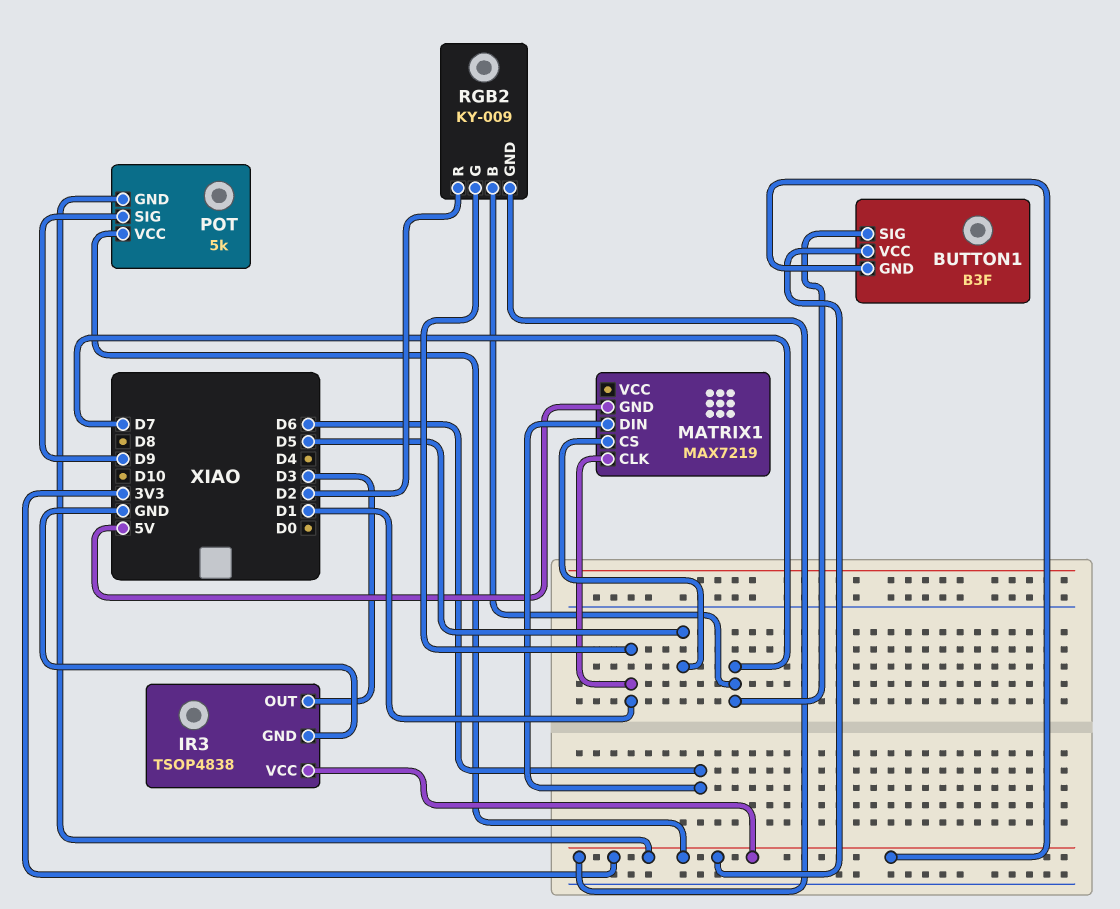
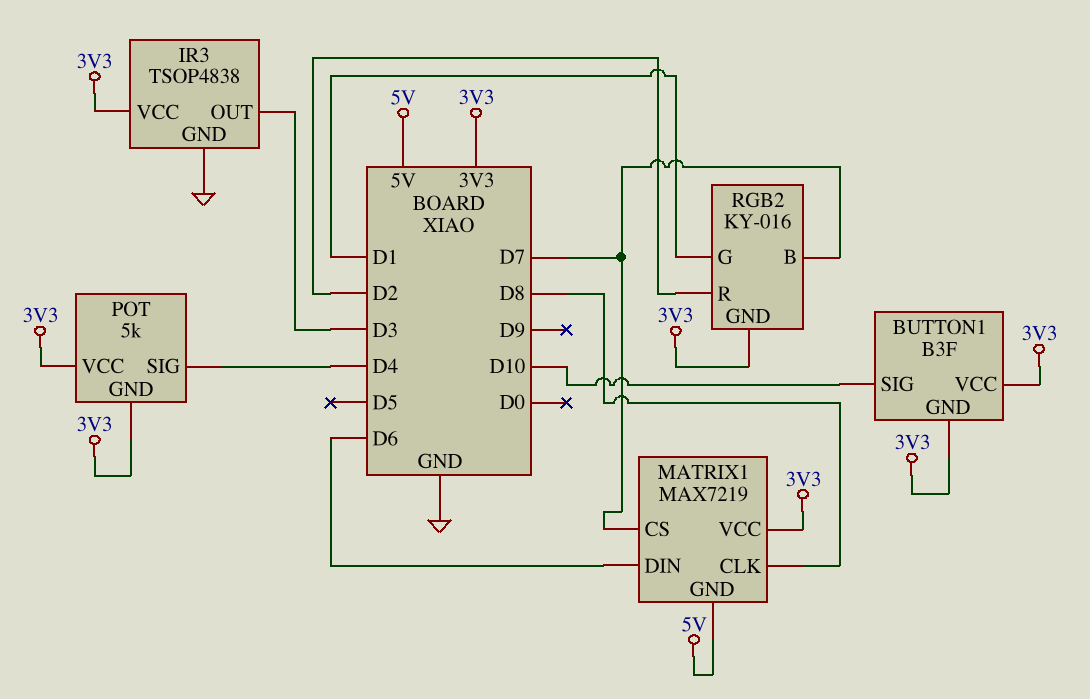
BUTTON1 pin SIG: D7 -> D10
MATRIX1 pin CLK: D1 -> D8
MATRIX1 pin CS: D5 -> D7
MATRIX1 pin VCC: none -> 3V3
POT pin SIG: D9 -> D4
RGB2: KY-009 -> KY-016

